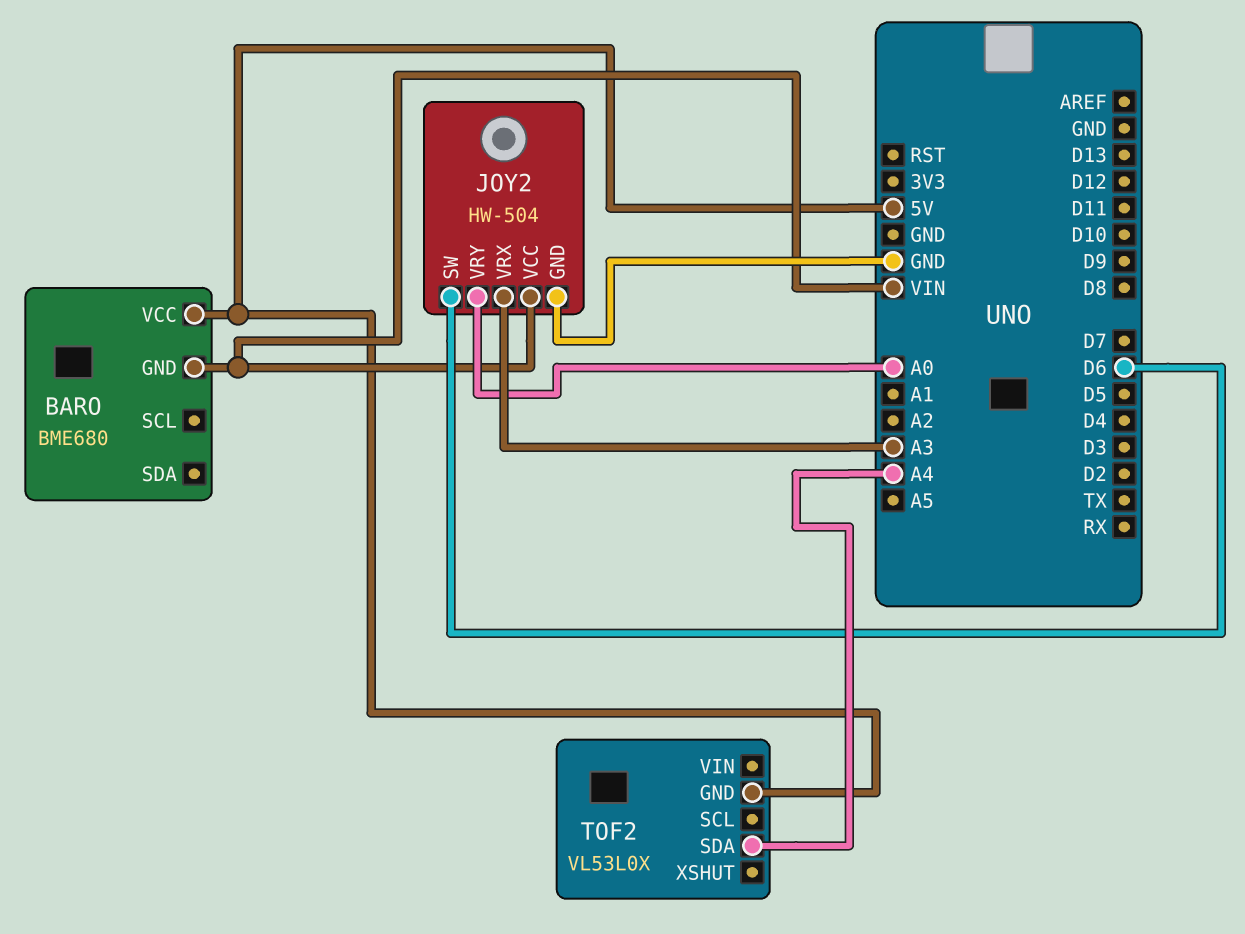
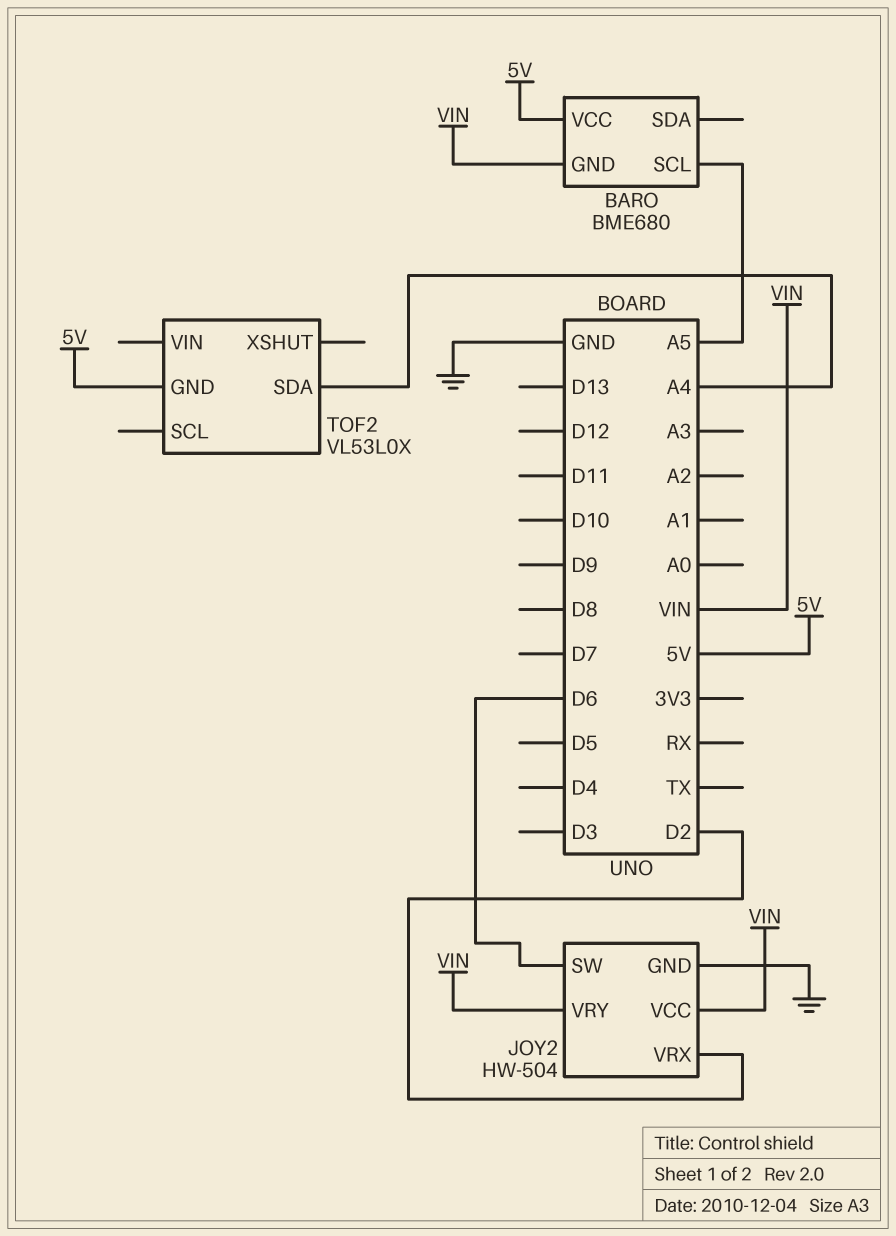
BARO pin SCL: none -> A5
JOY2 pin VRX: A3 -> D2
JOY2 pin VRY: A0 -> VIN

